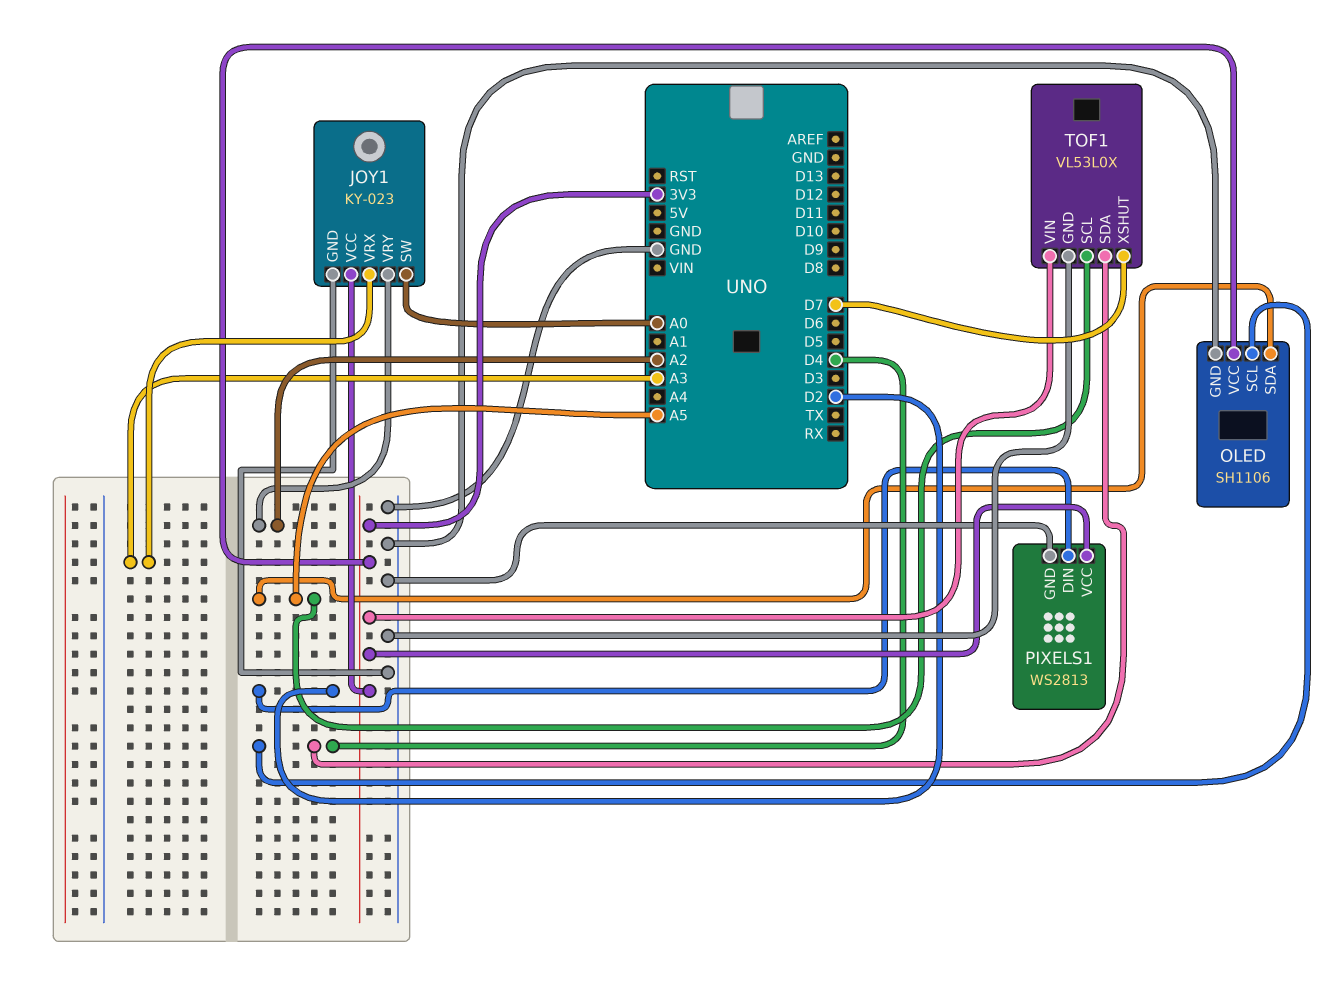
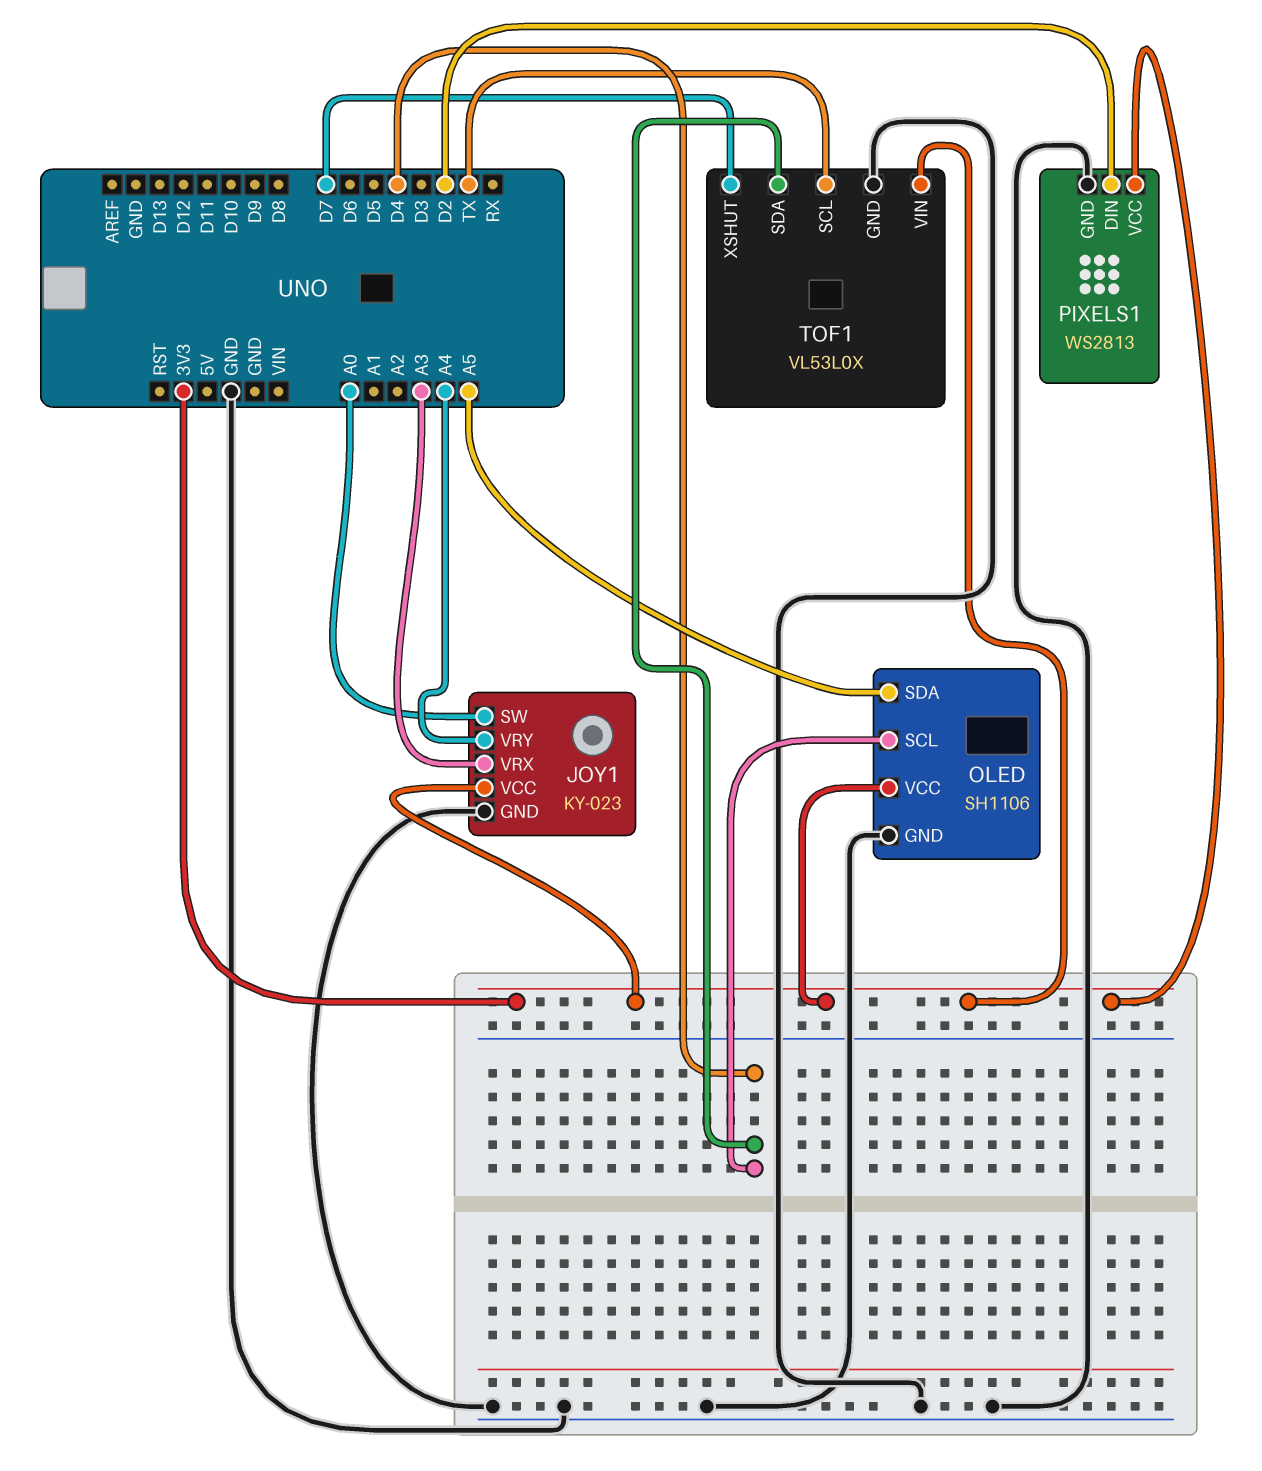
JOY1 pin VRY: A2 -> A4
TOF1 pin SCL: A5 -> TX

